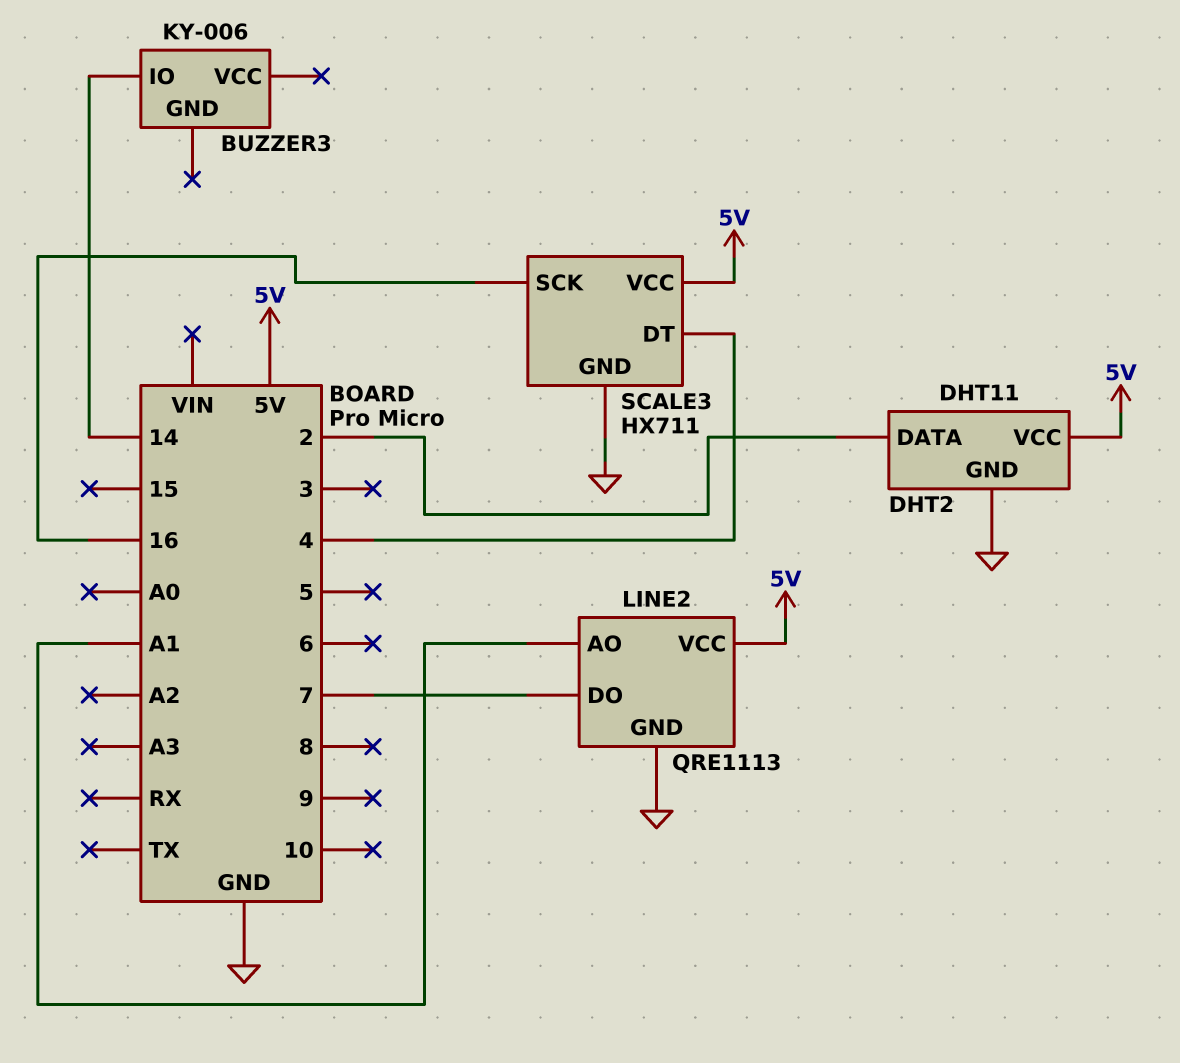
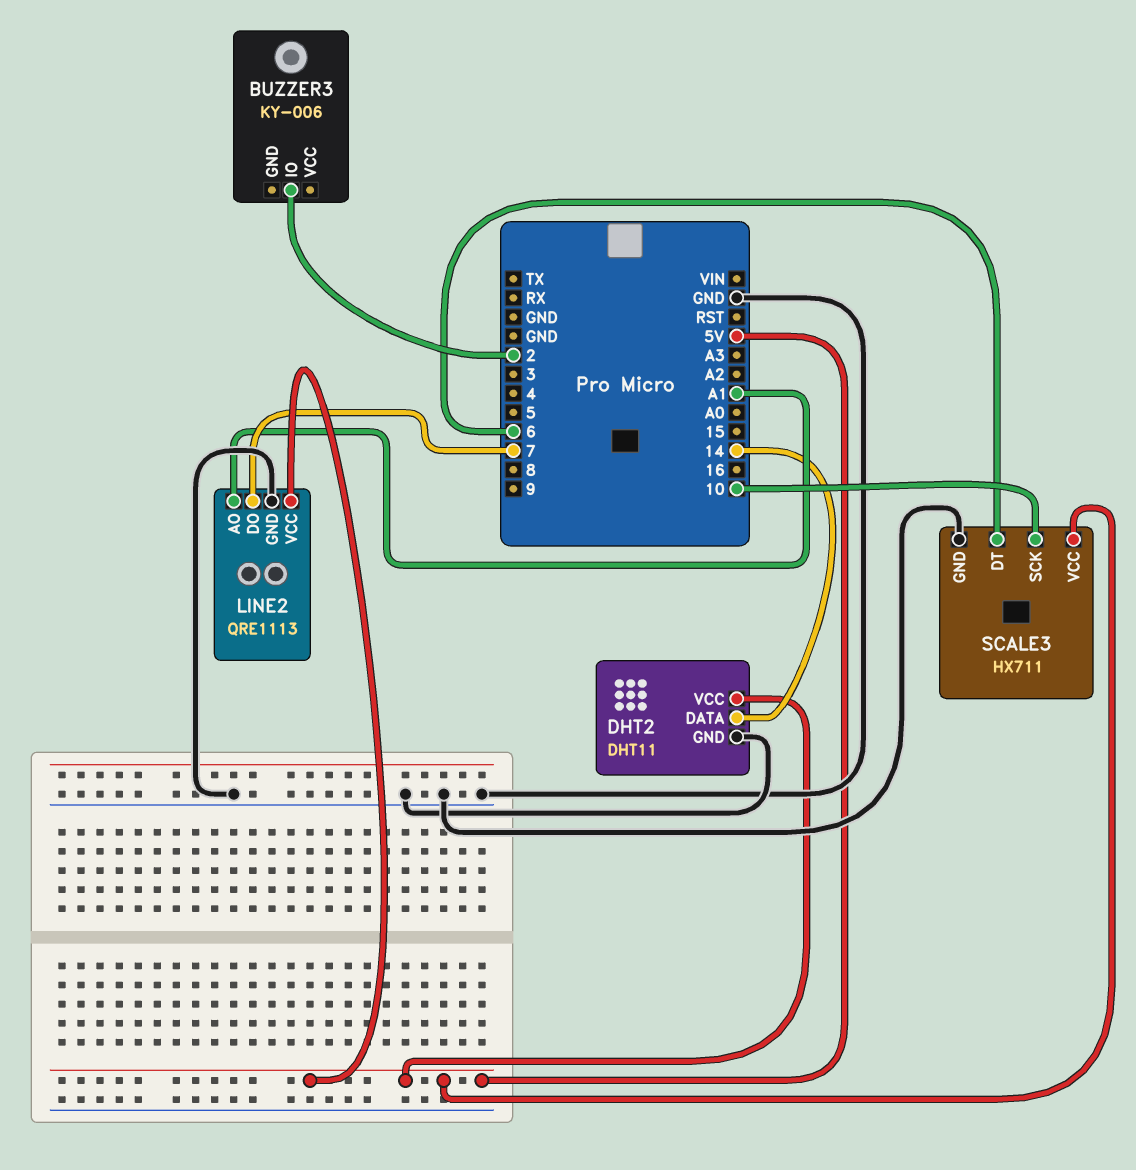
BUZZER3 pin IO: 14 -> 2
DHT2 pin DATA: 2 -> 14
SCALE3 pin DT: 4 -> 6
SCALE3 pin SCK: 16 -> 10

